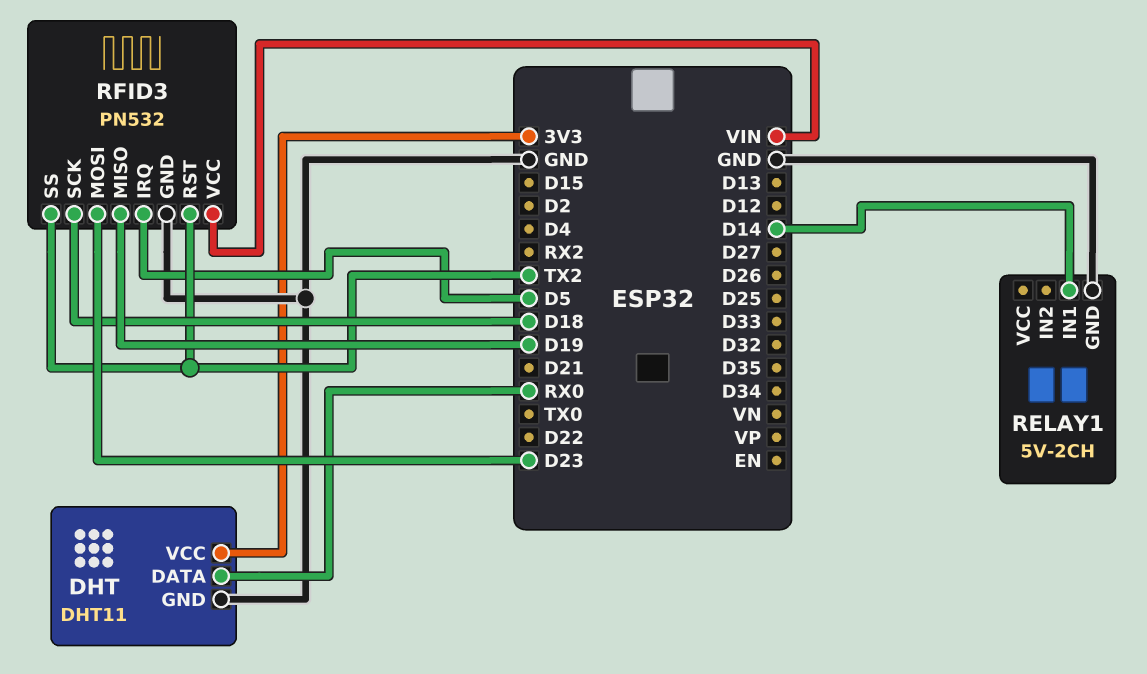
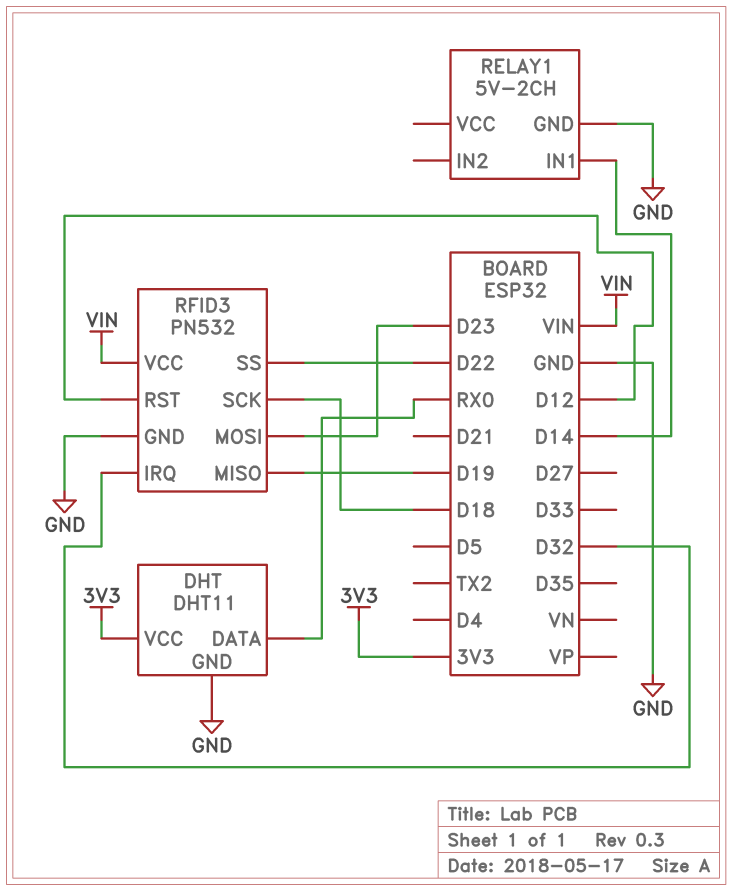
RFID3 pin IRQ: D5 -> D32
RFID3 pin RST: TX2 -> D12
RFID3 pin SS: TX2 -> D22

